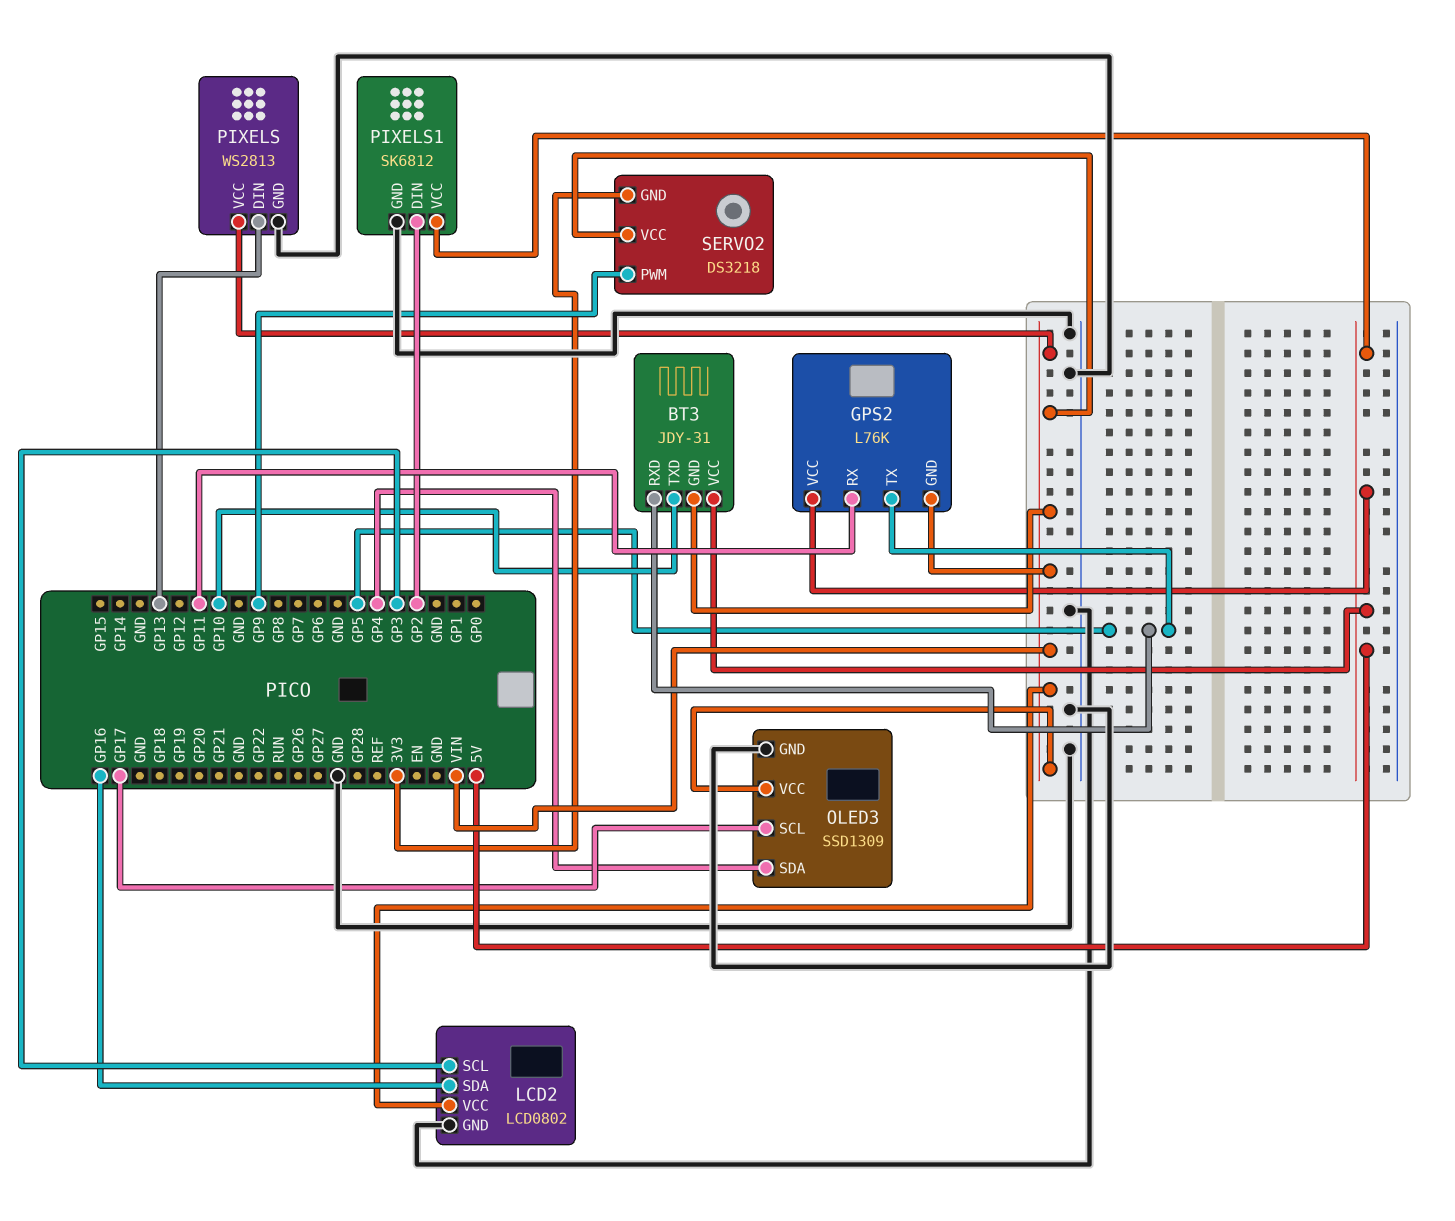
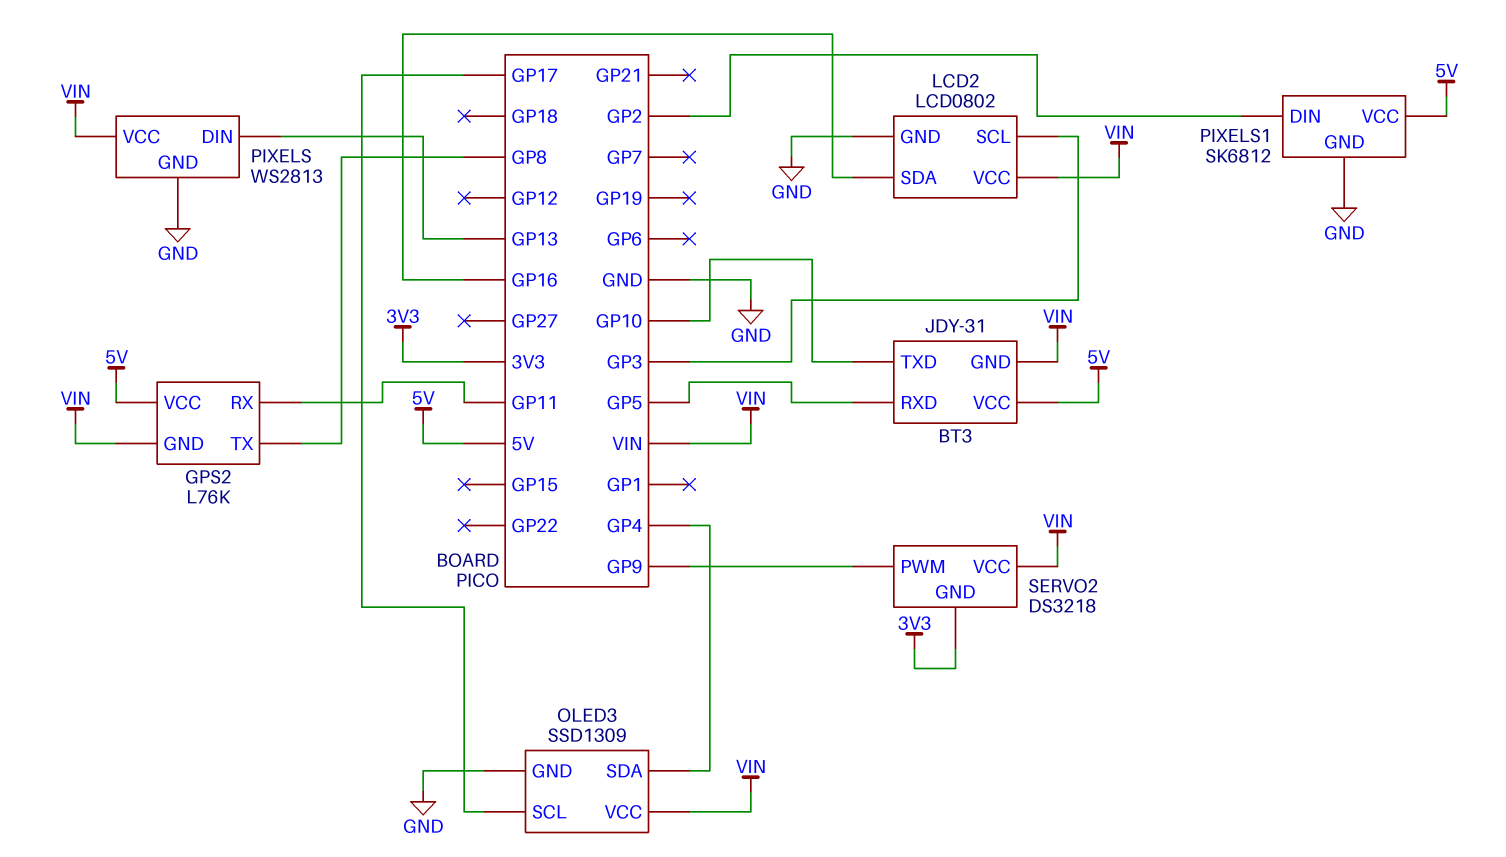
GPS2 pin TX: GP5 -> GP8

